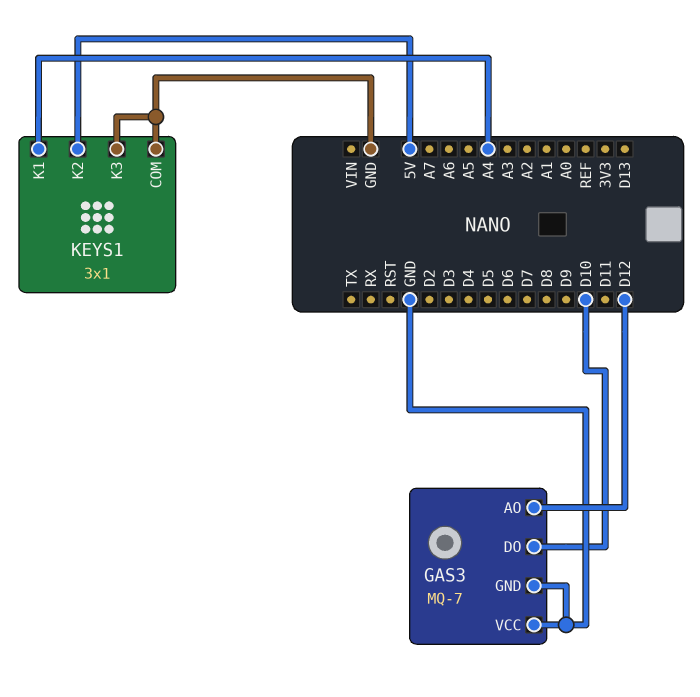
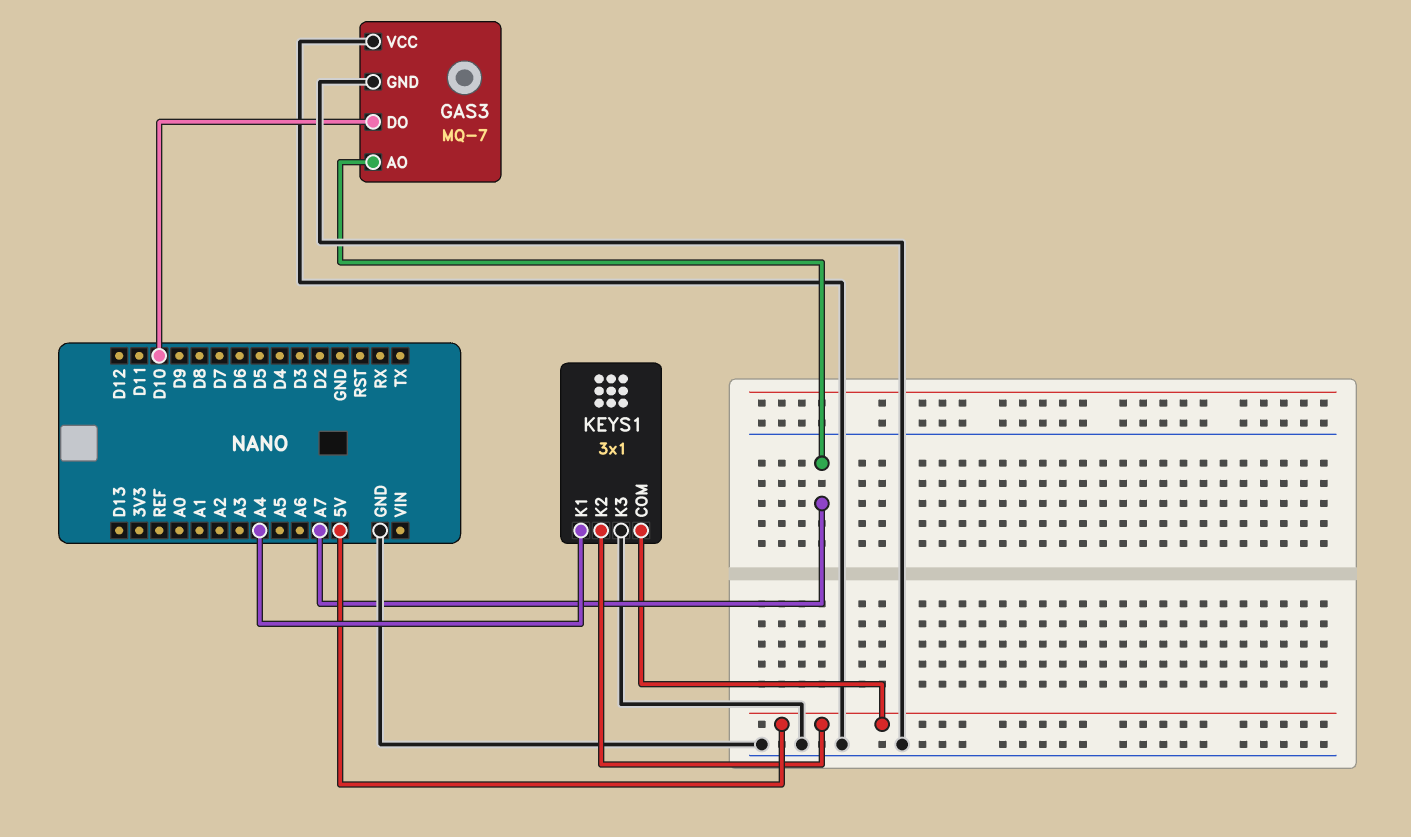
GAS3 pin AO: D12 -> A7
KEYS1 pin COM: GND -> 5V

